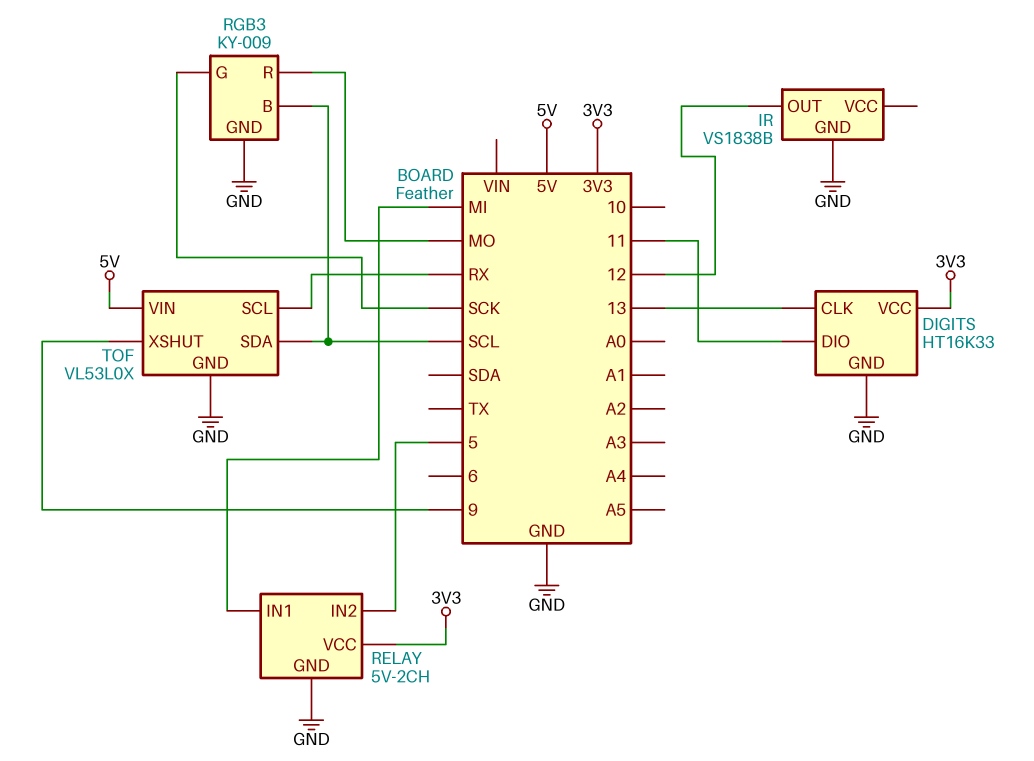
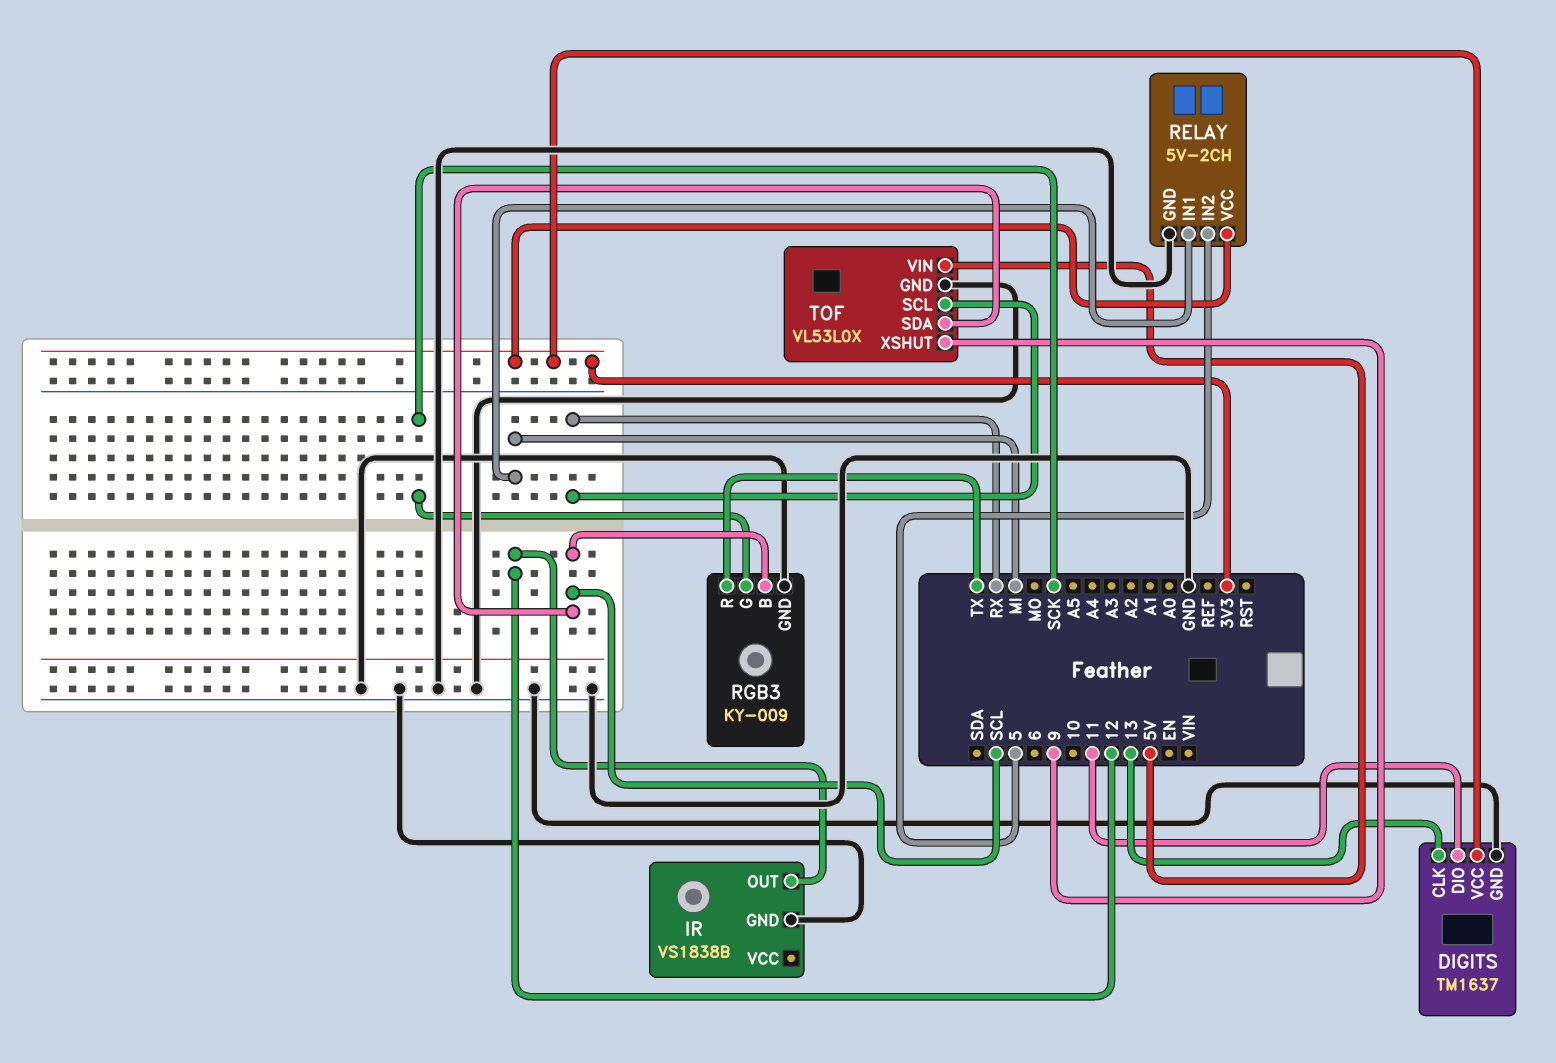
DIGITS: HT16K33 -> TM1637
RGB3 pin R: MO -> TX

